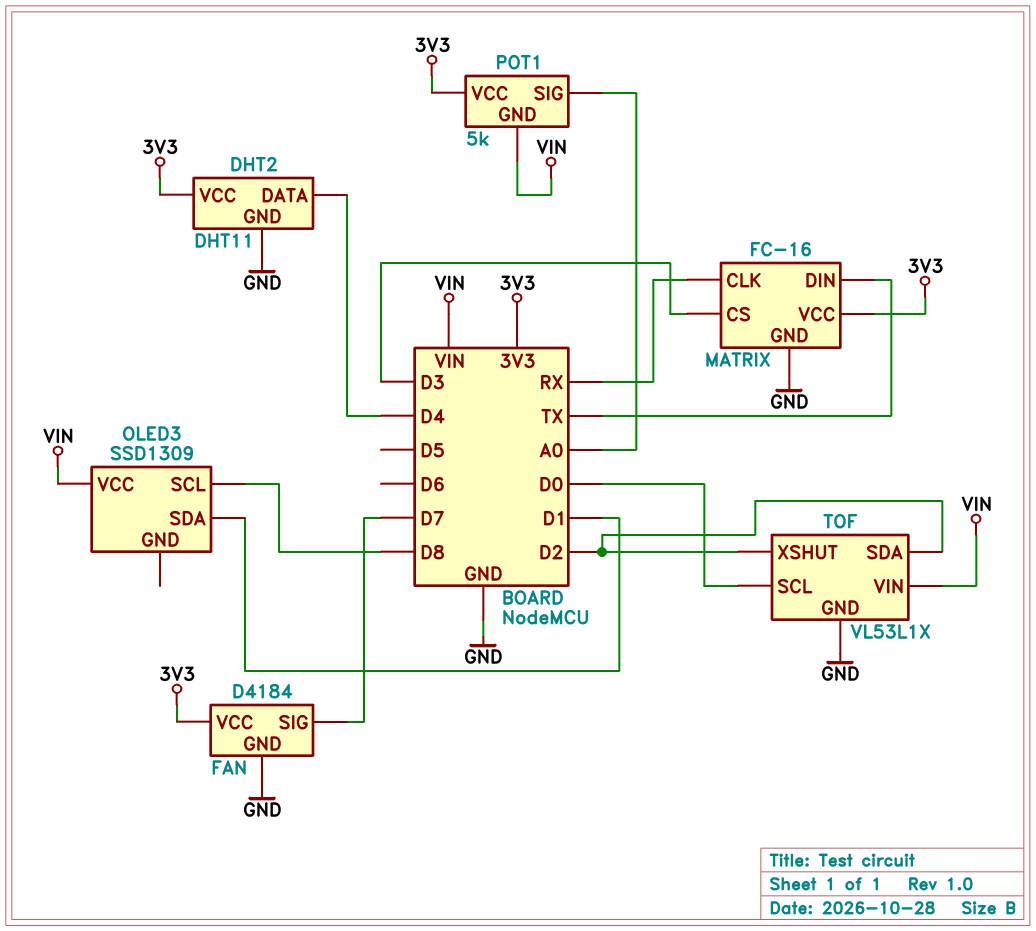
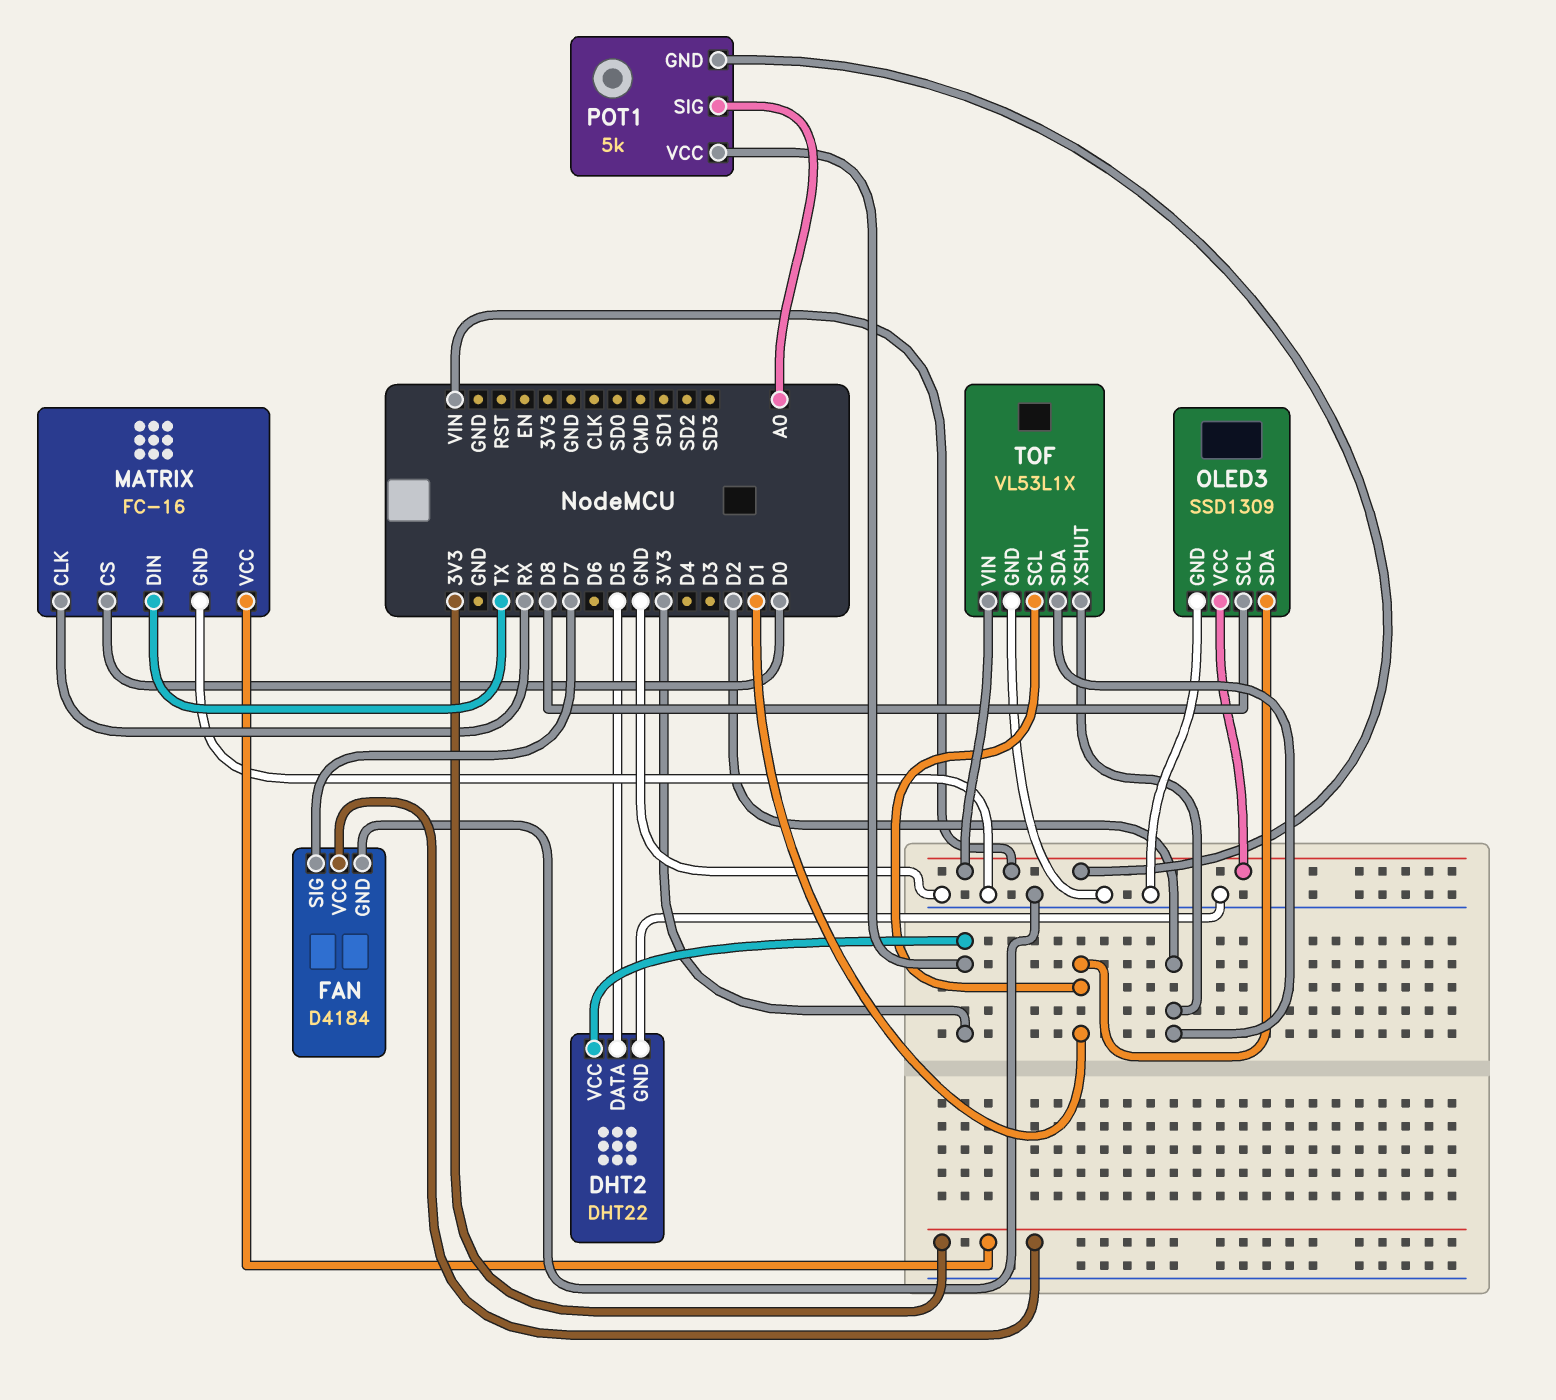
DHT2: DHT11 -> DHT22
DHT2 pin DATA: D4 -> D5
MATRIX pin CS: D3 -> D0
OLED3 pin GND: none -> GND
TOF pin SCL: D0 -> D1

